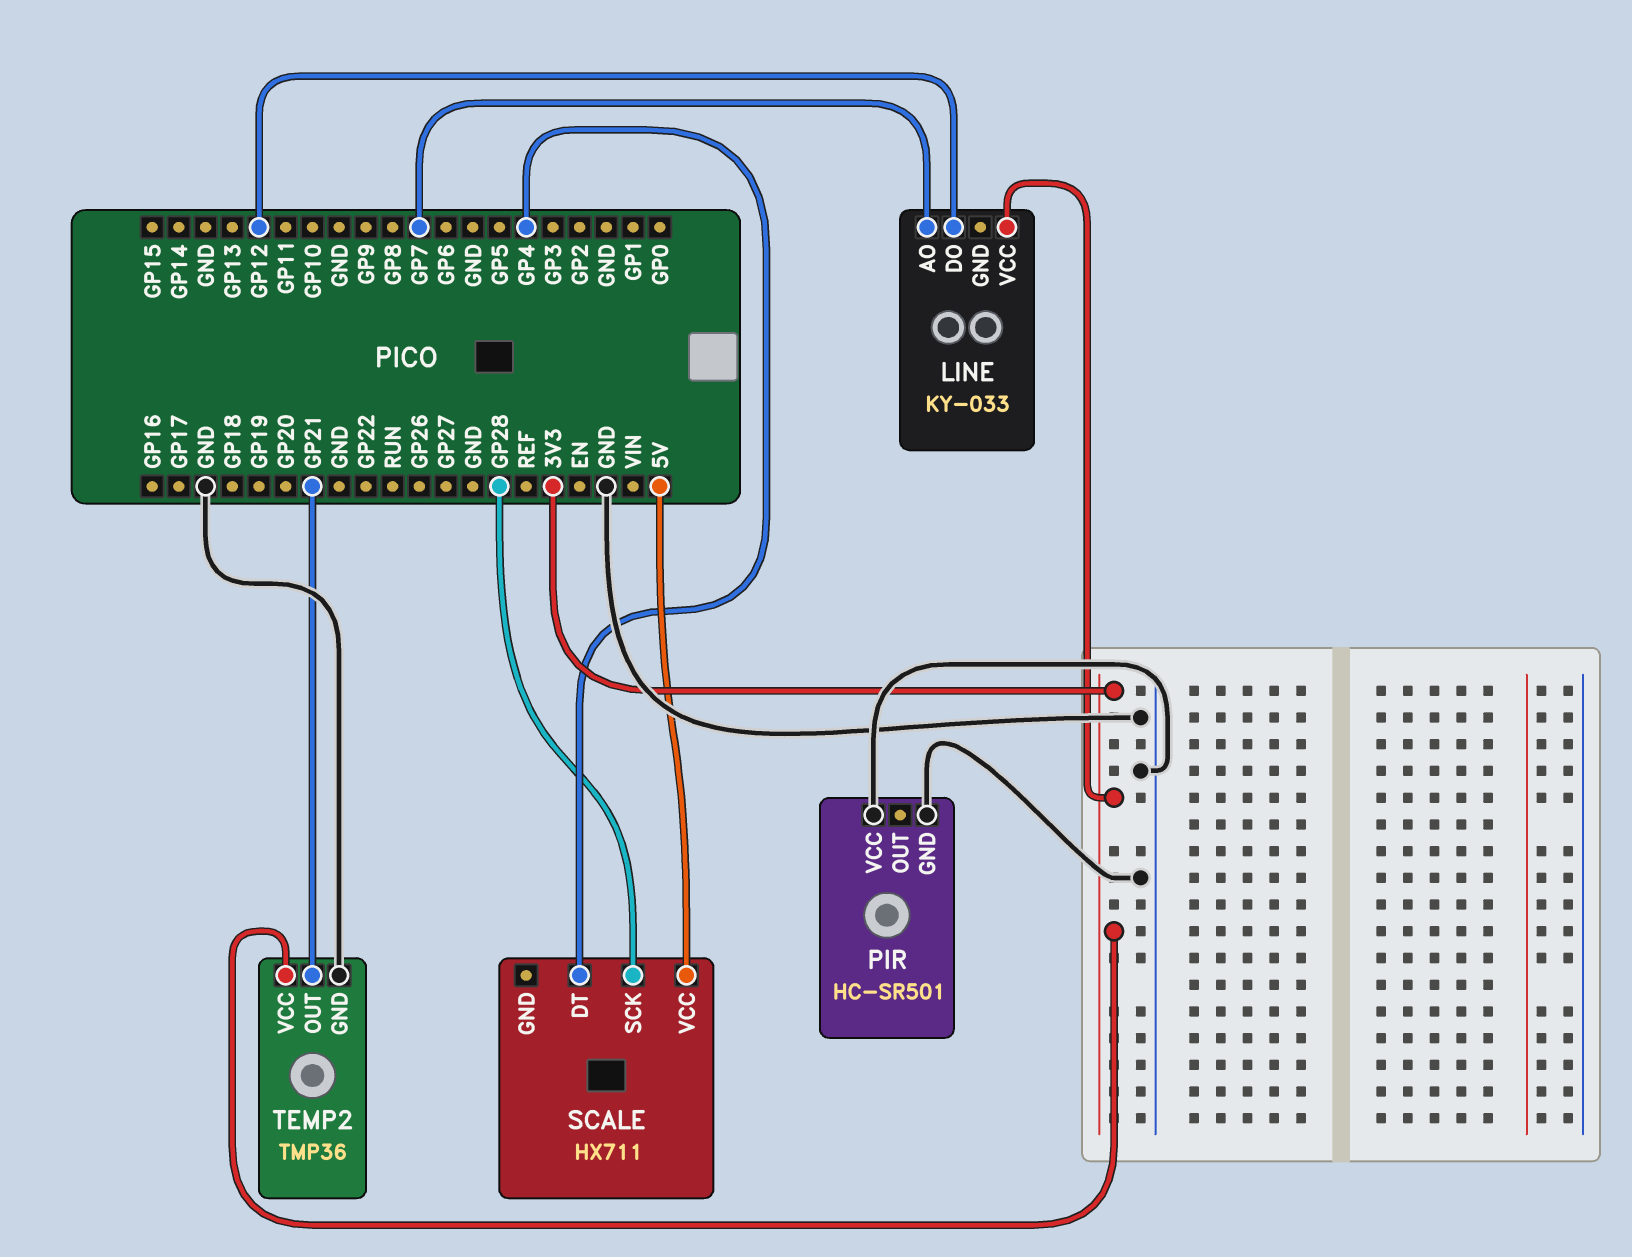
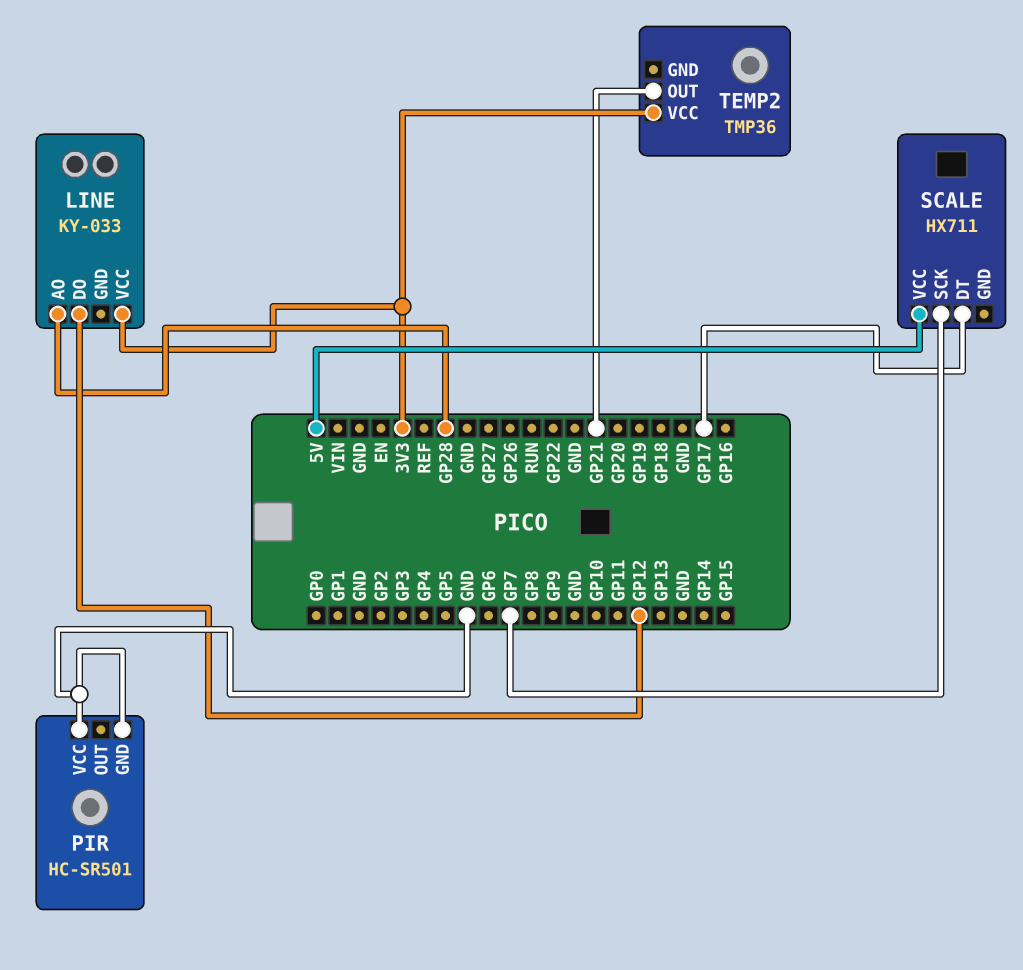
LINE pin AO: GP7 -> GP28
SCALE pin DT: GP4 -> GP17
SCALE pin SCK: GP28 -> GP7
TEMP2 pin GND: GND -> none

